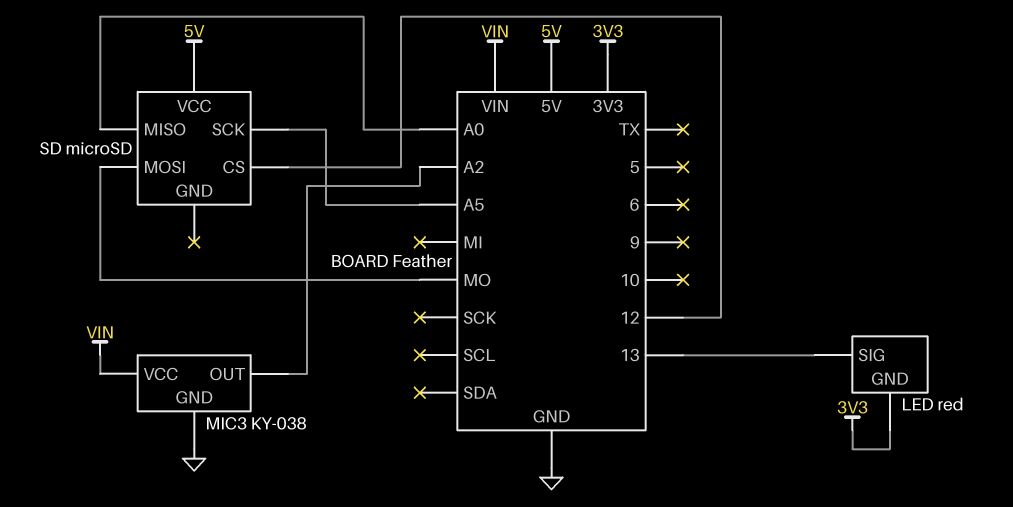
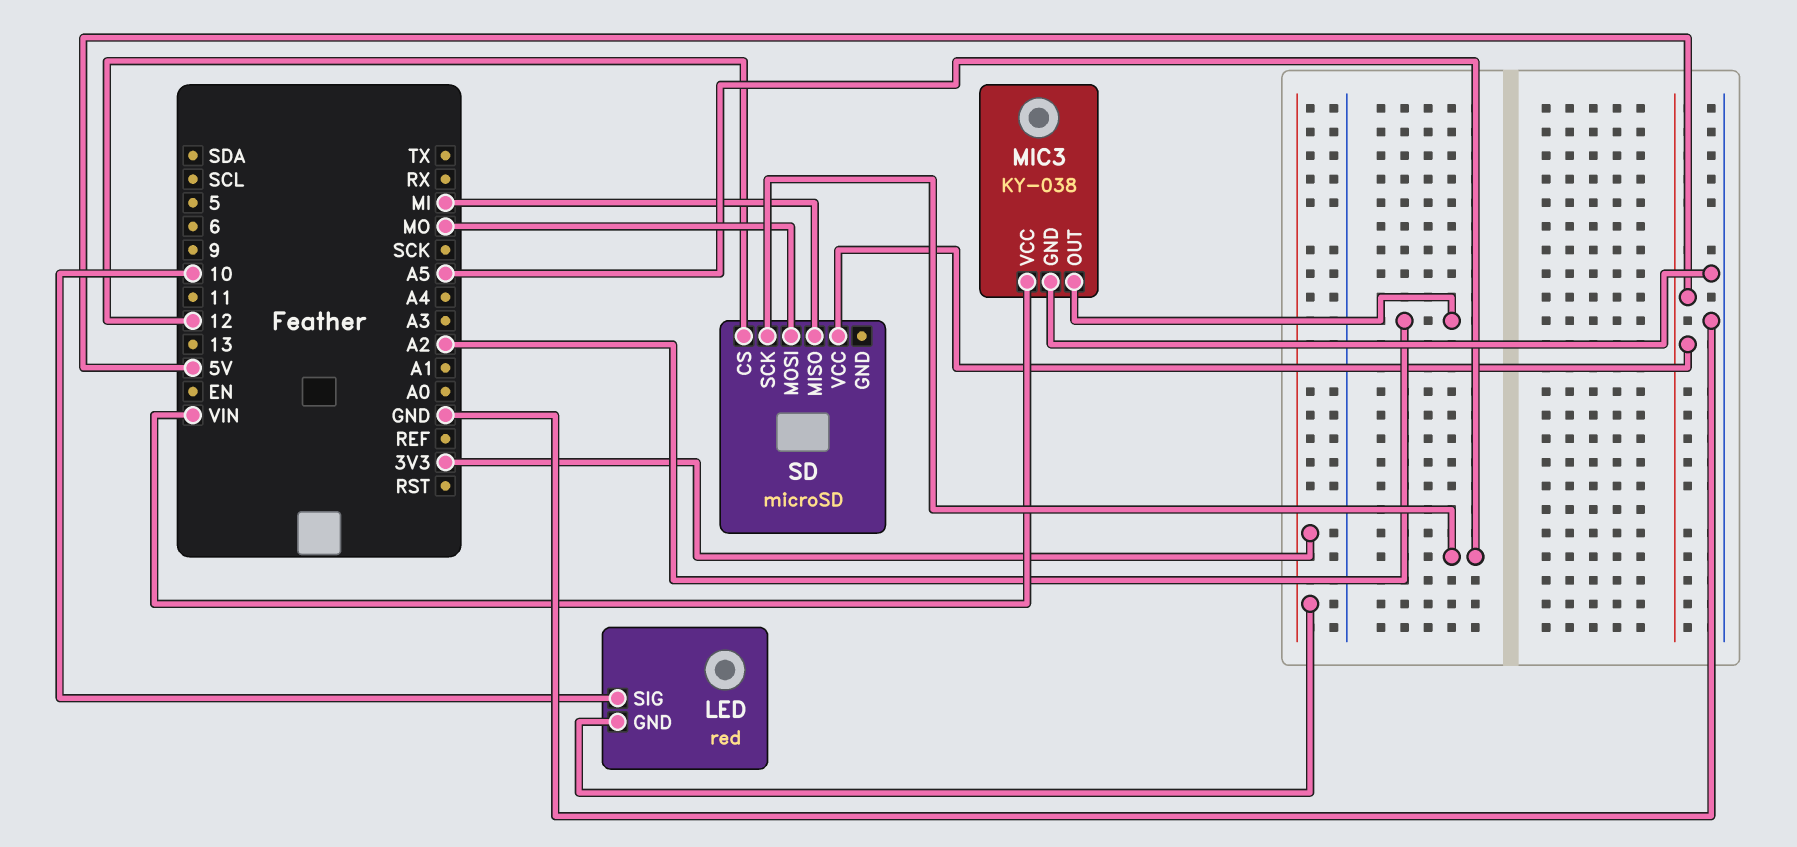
LED pin SIG: 13 -> 10
SD pin MISO: A0 -> MI

